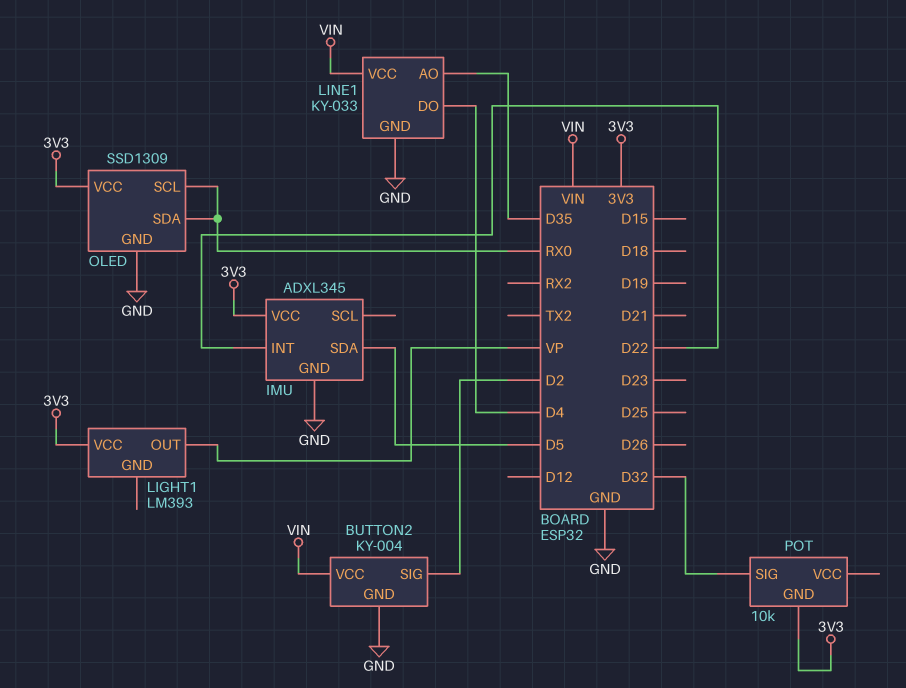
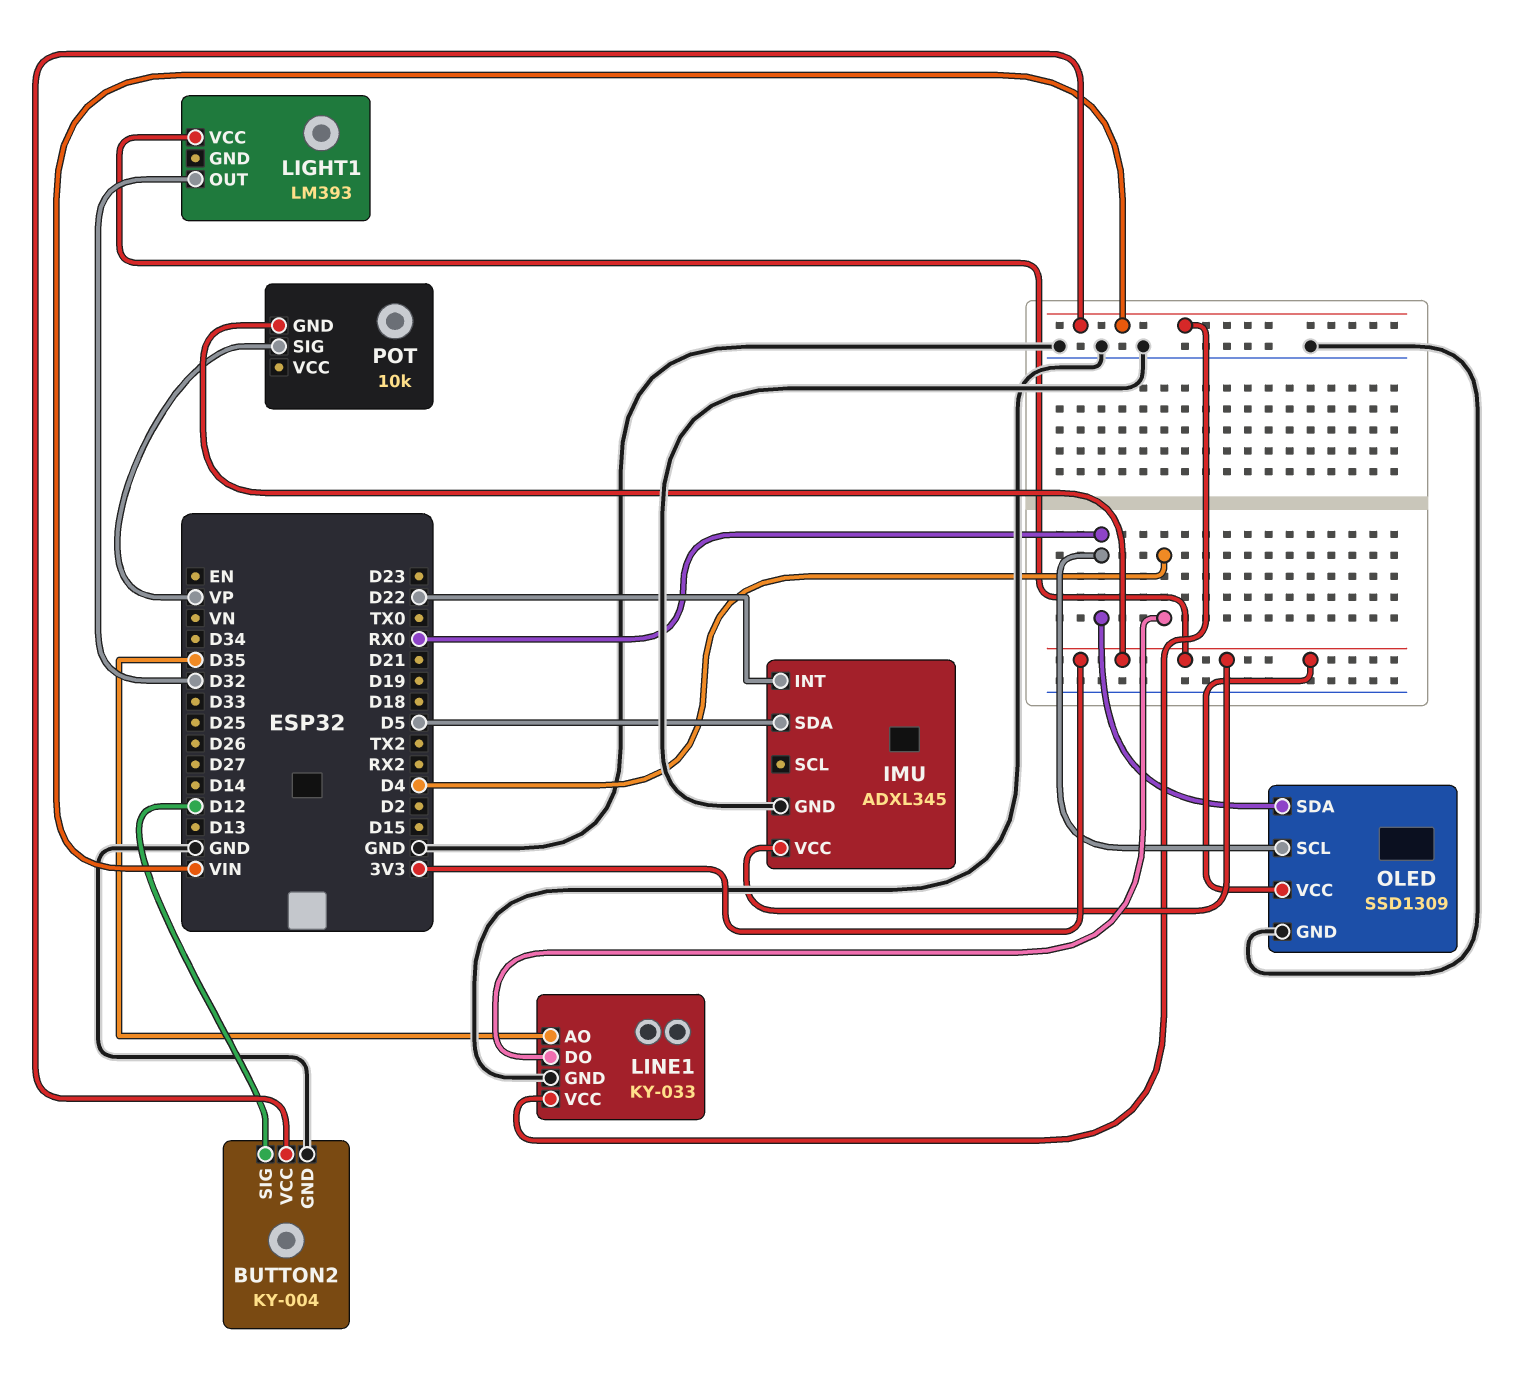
BUTTON2 pin SIG: D2 -> D12
LIGHT1 pin OUT: VP -> D32
POT pin SIG: D32 -> VP

